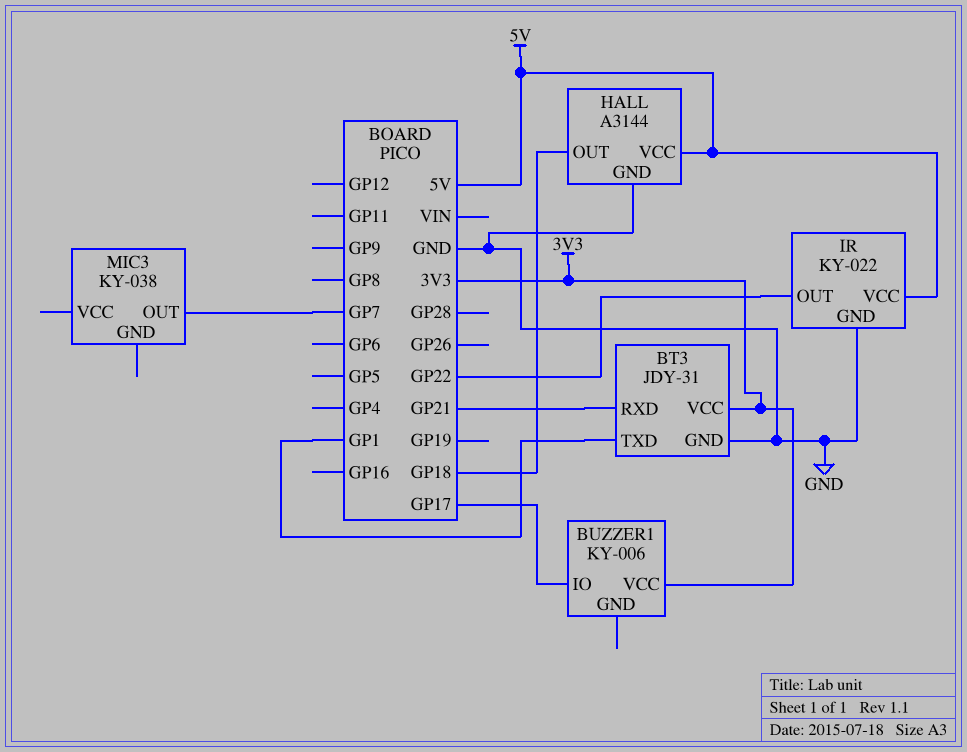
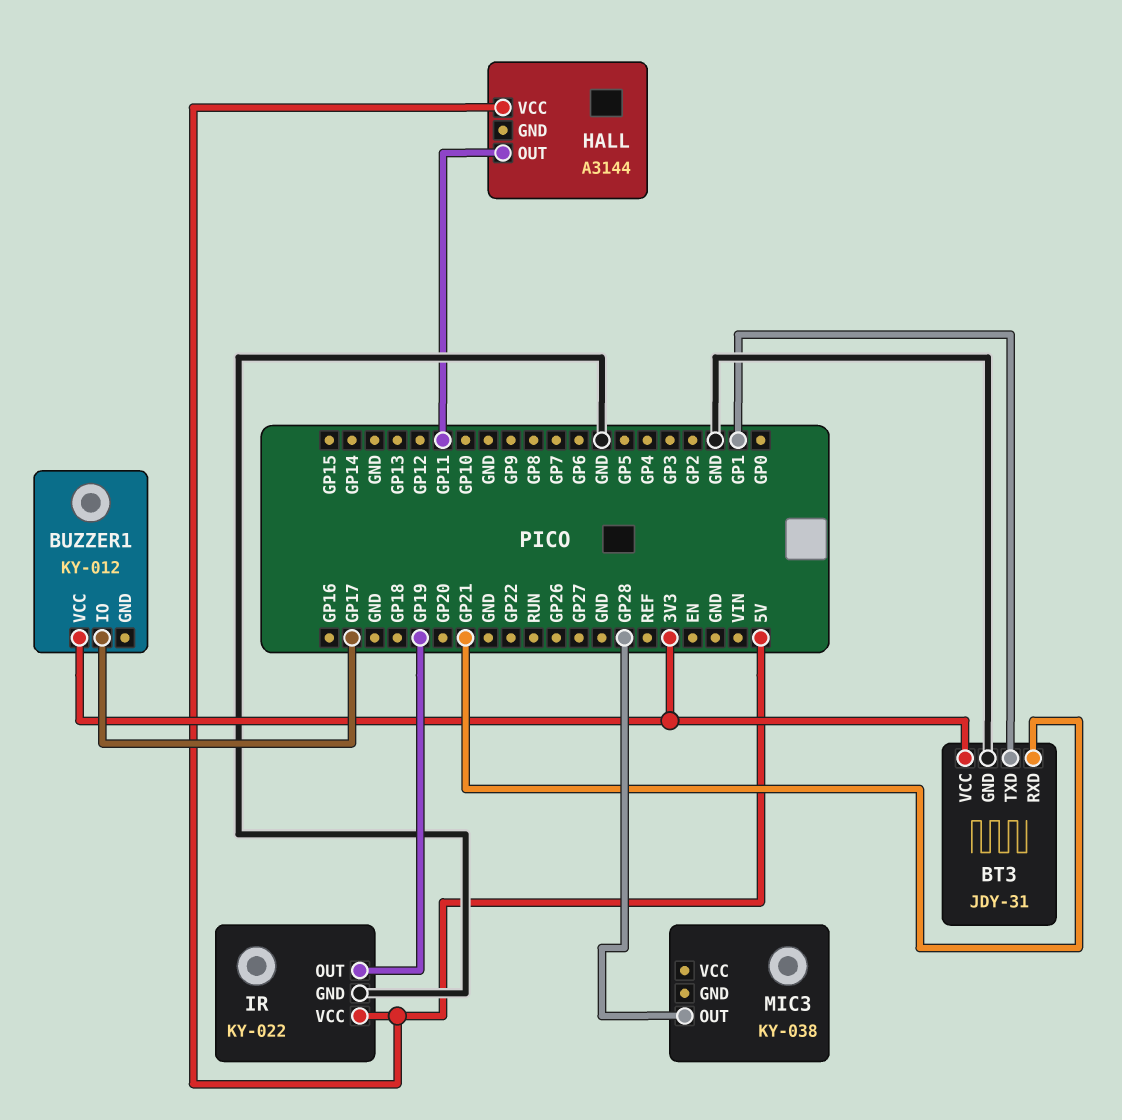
BUZZER1: KY-006 -> KY-012
HALL pin GND: GND -> none
HALL pin OUT: GP18 -> GP11
IR pin OUT: GP22 -> GP19
MIC3 pin OUT: GP7 -> GP28

